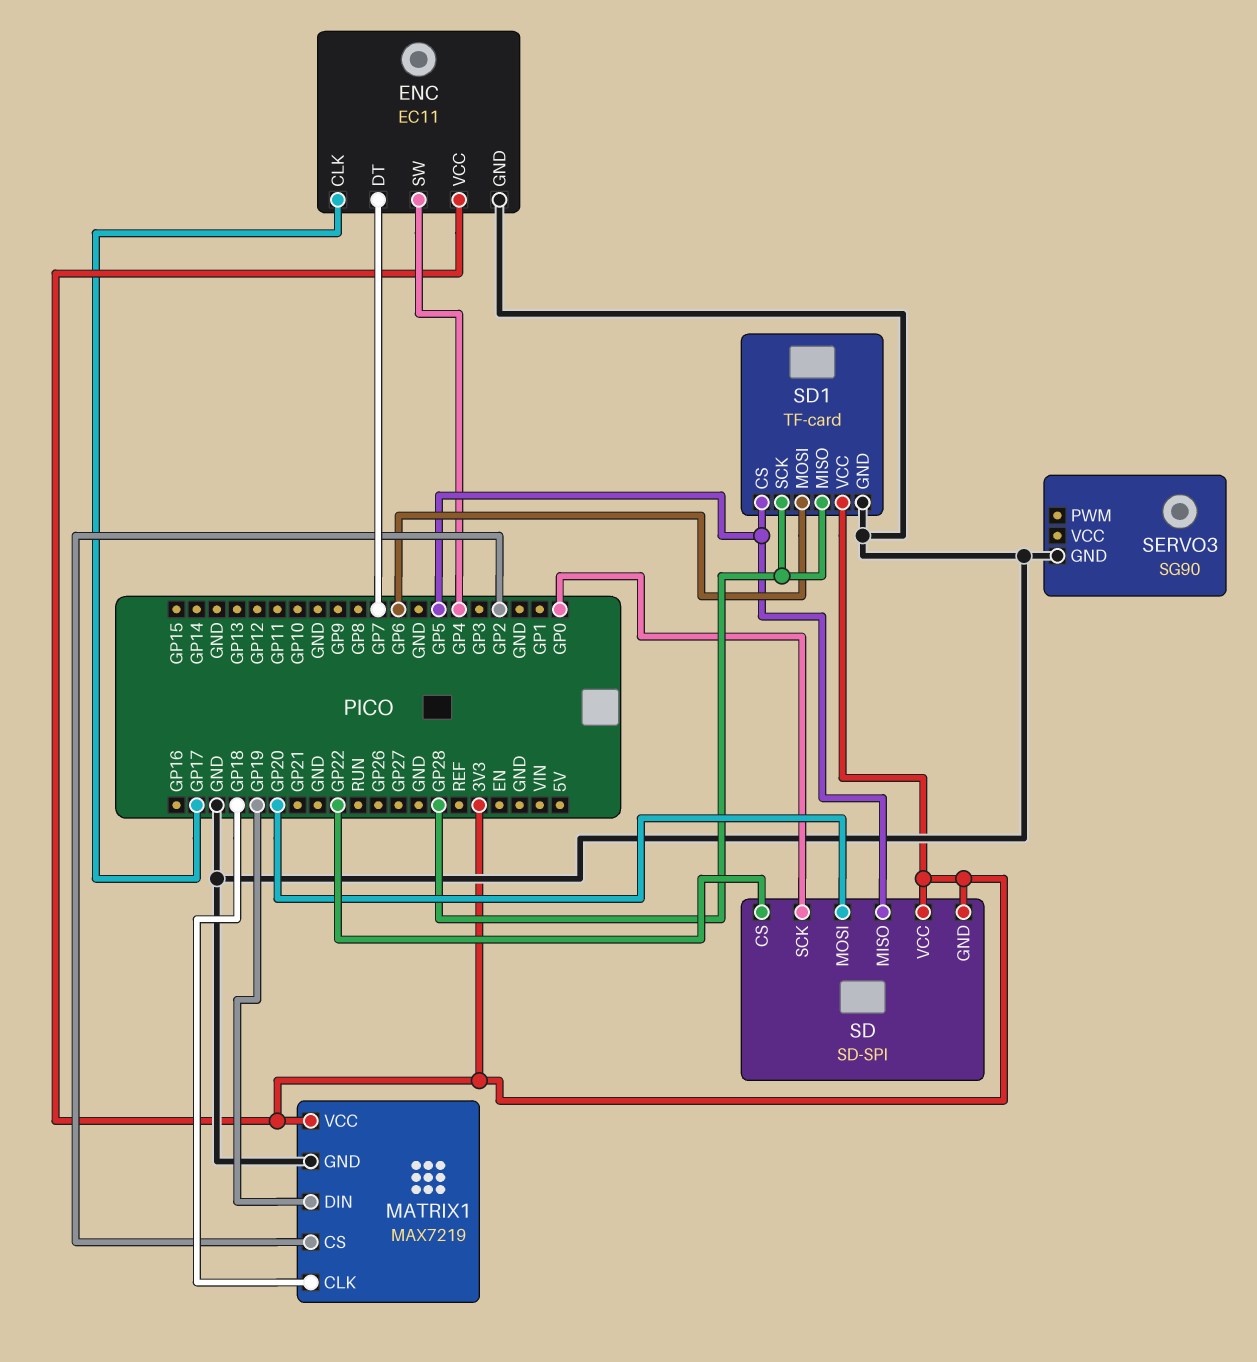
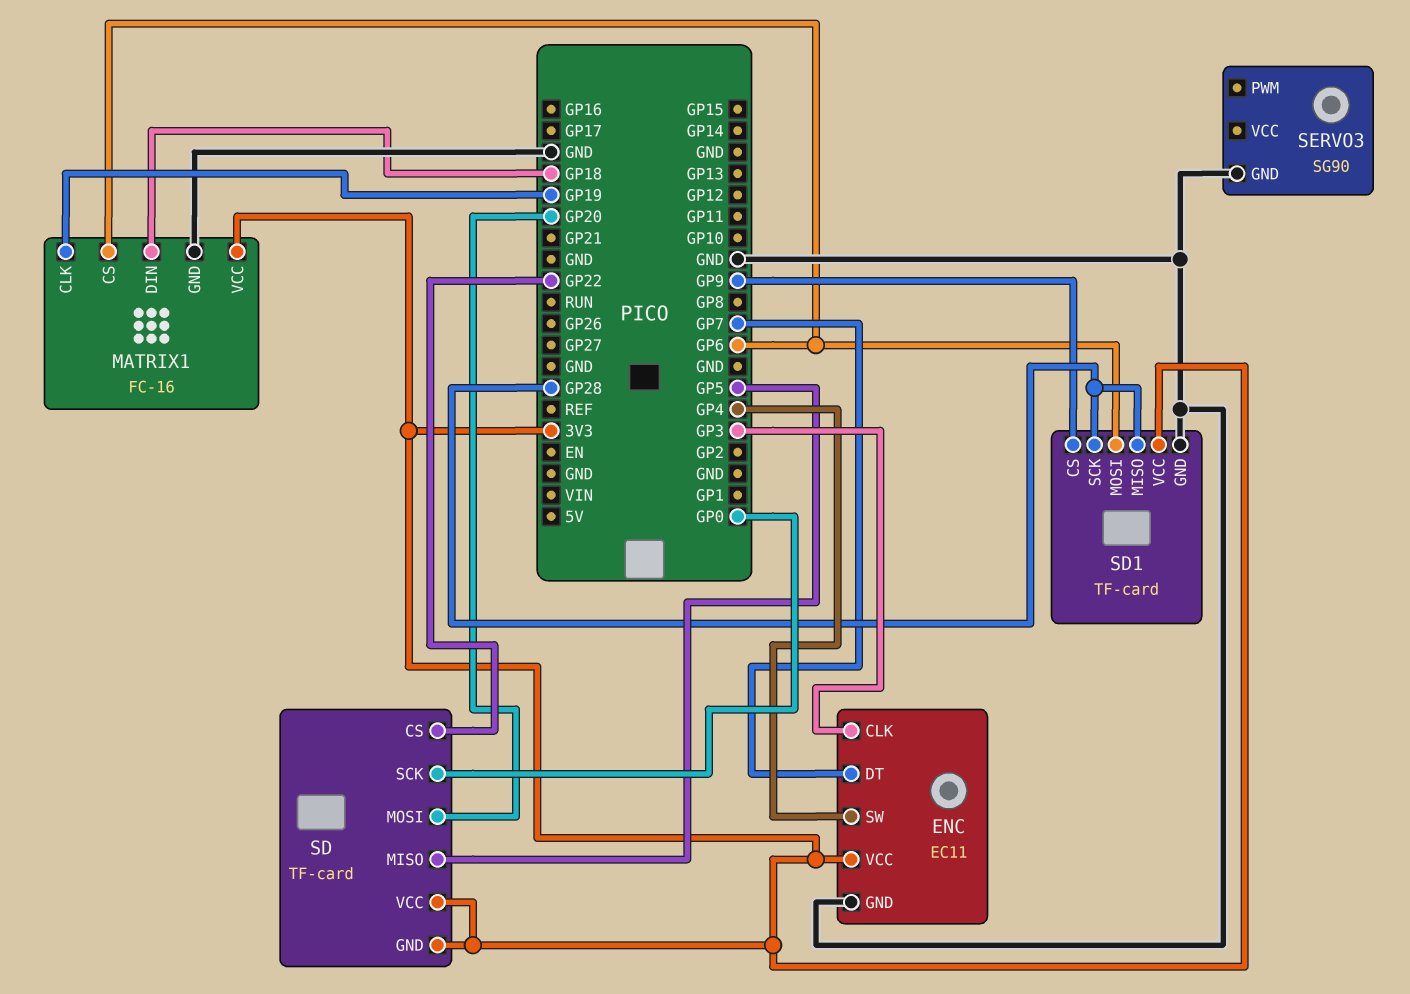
ENC pin CLK: GP17 -> GP3
MATRIX1: MAX7219 -> FC-16
MATRIX1 pin CLK: GP18 -> GP19
MATRIX1 pin CS: GP2 -> GP6
MATRIX1 pin DIN: GP19 -> GP18
SD: SD-SPI -> TF-card
SD1 pin CS: GP5 -> GP9

